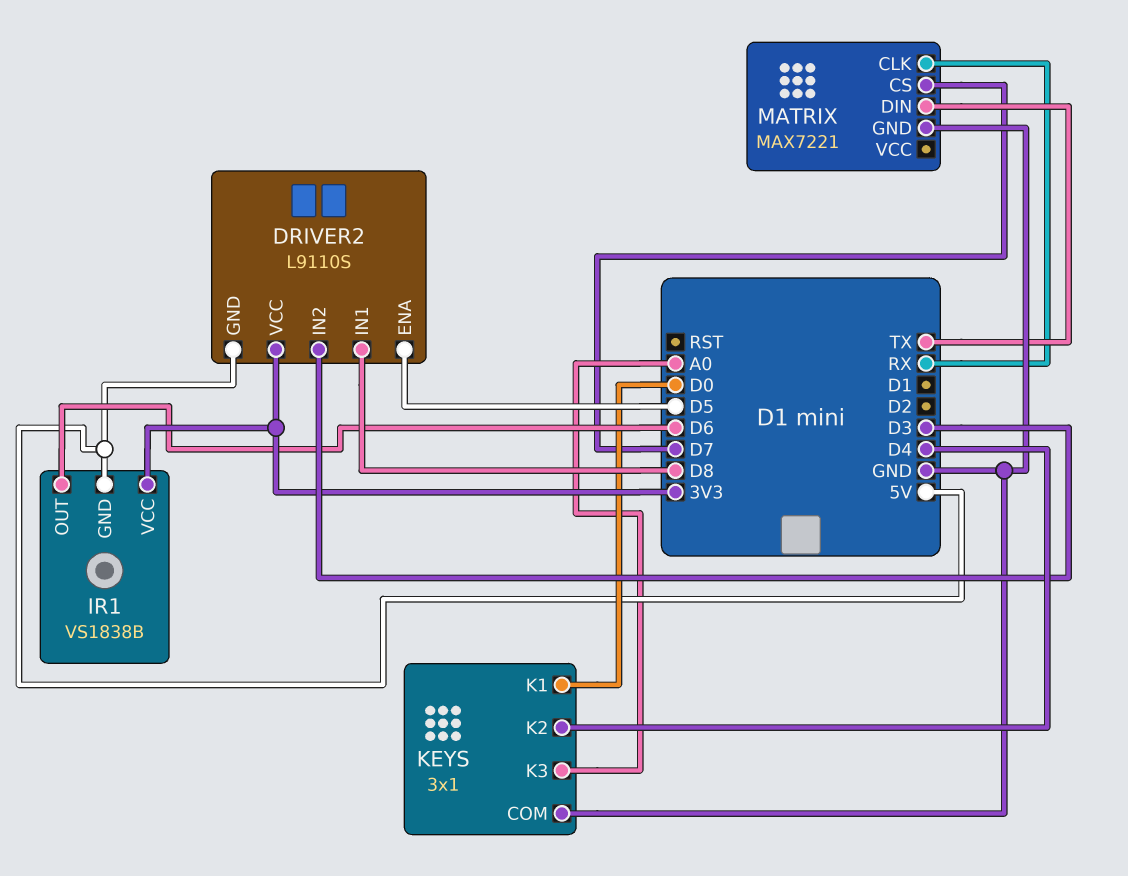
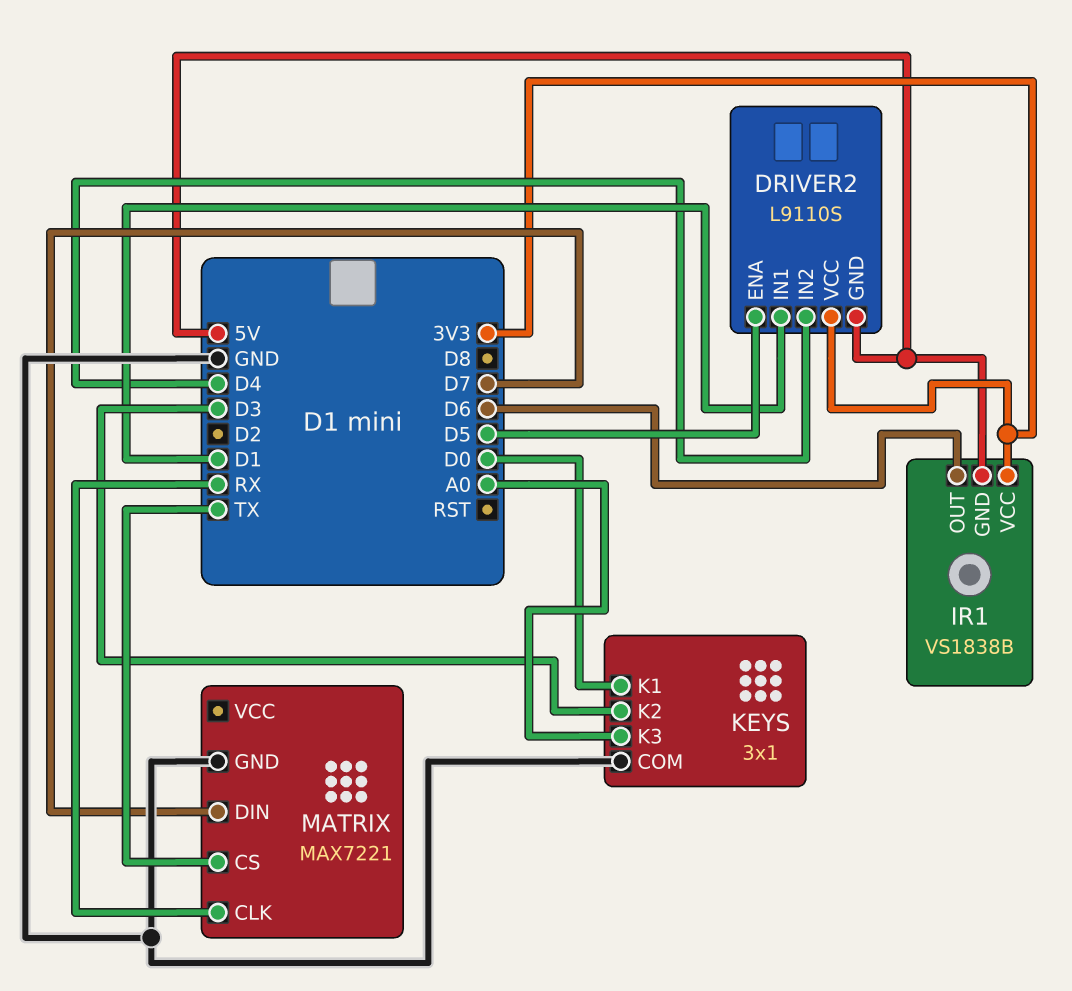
DRIVER2 pin IN1: D8 -> D1
DRIVER2 pin IN2: D3 -> D4
KEYS pin K2: D4 -> D3
MATRIX pin CS: D7 -> TX
MATRIX pin DIN: TX -> D7

